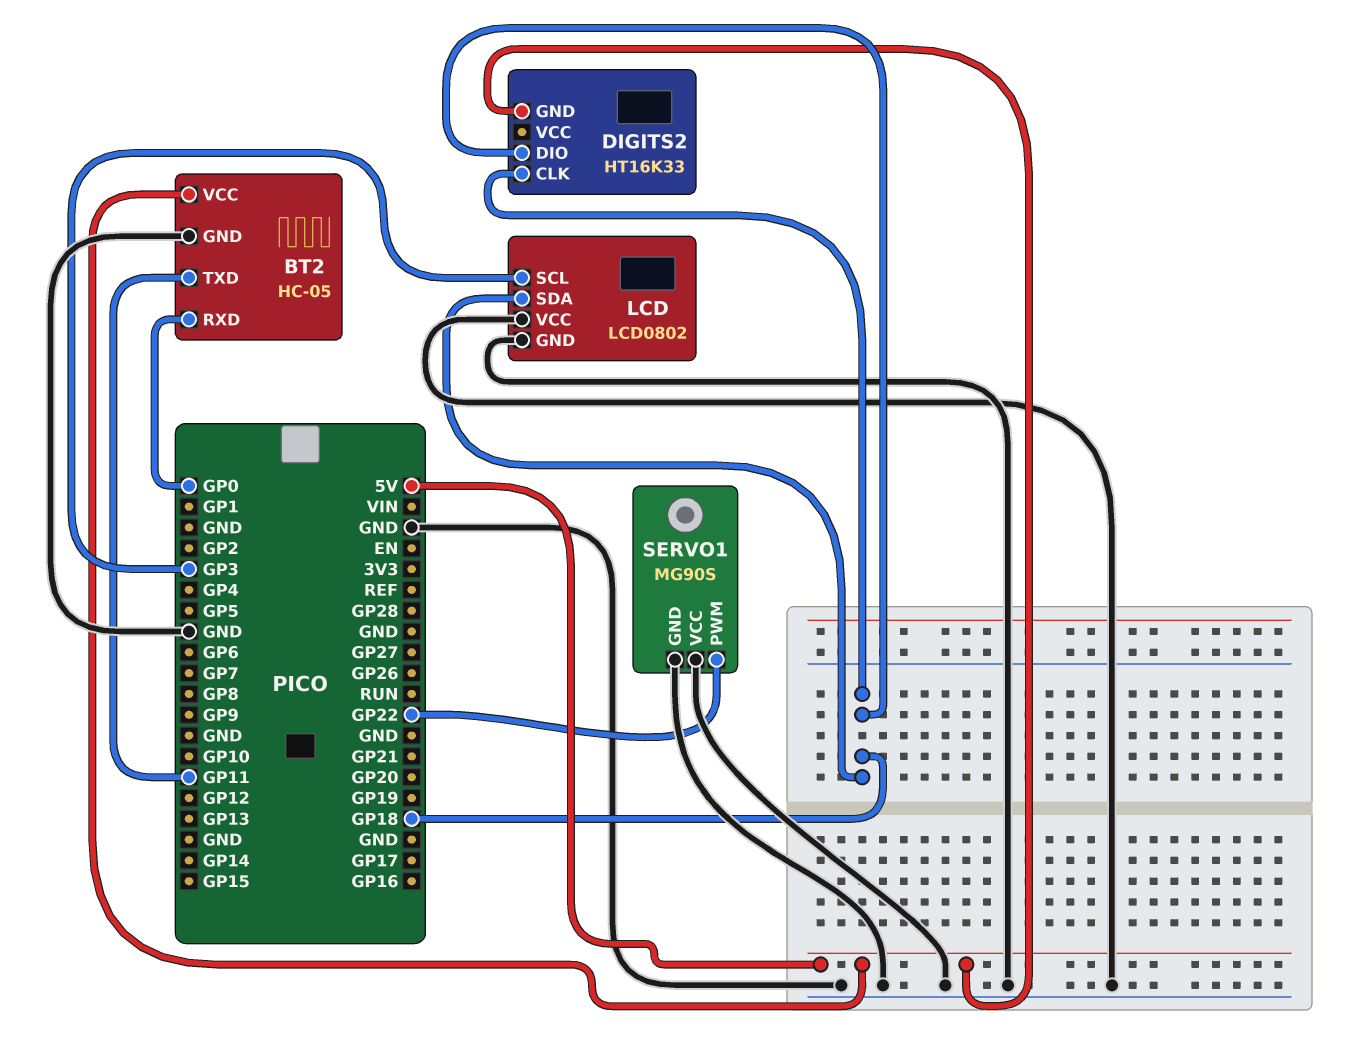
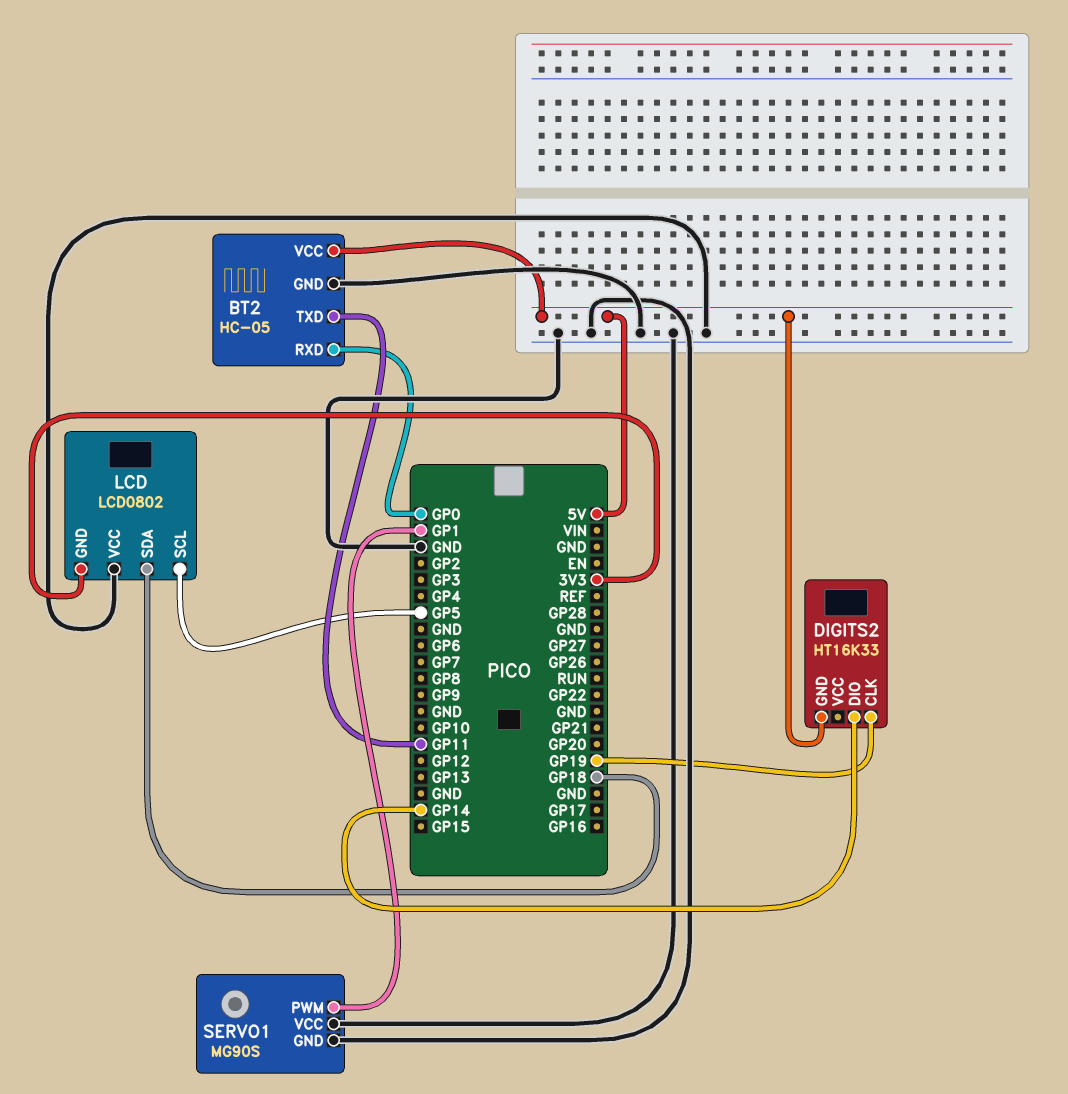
DIGITS2 pin CLK: GP18 -> GP19
DIGITS2 pin DIO: GP18 -> GP14
LCD pin GND: GND -> 3V3
LCD pin SCL: GP3 -> GP5
SERVO1 pin PWM: GP22 -> GP1

